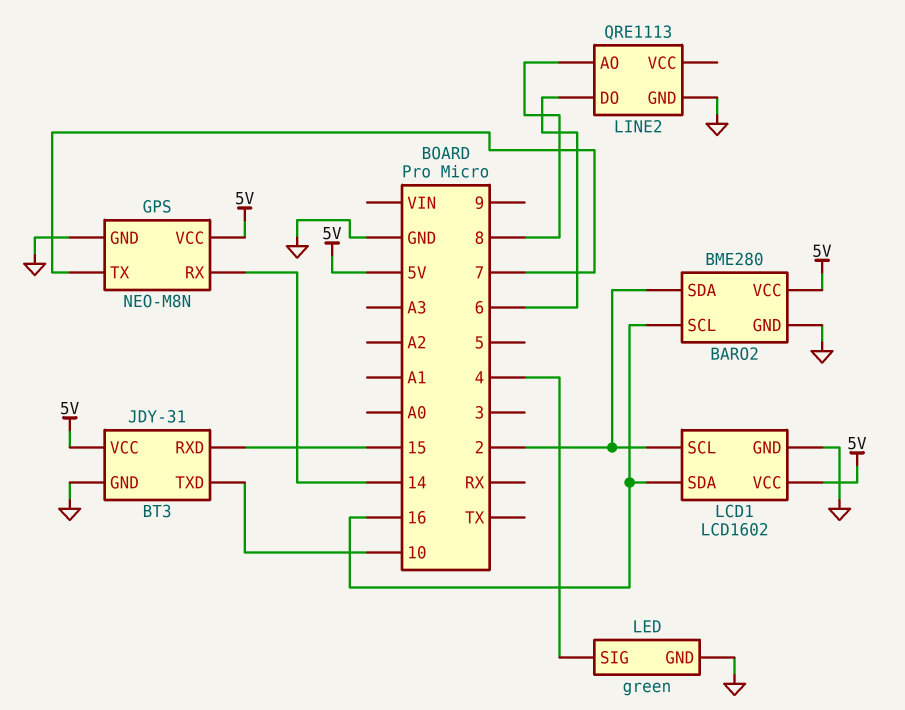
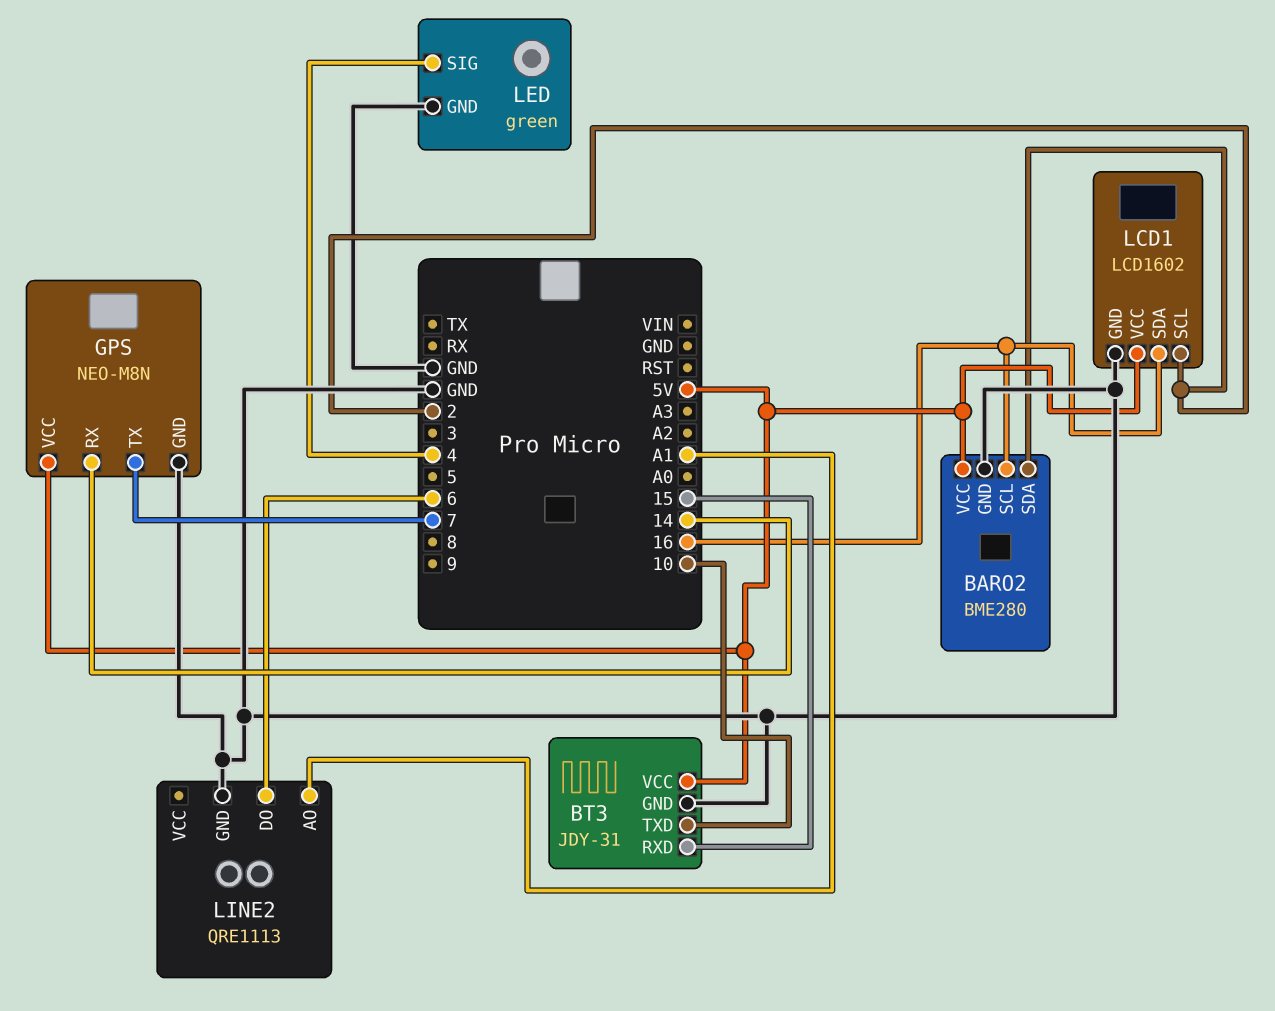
LINE2 pin AO: 8 -> A1

